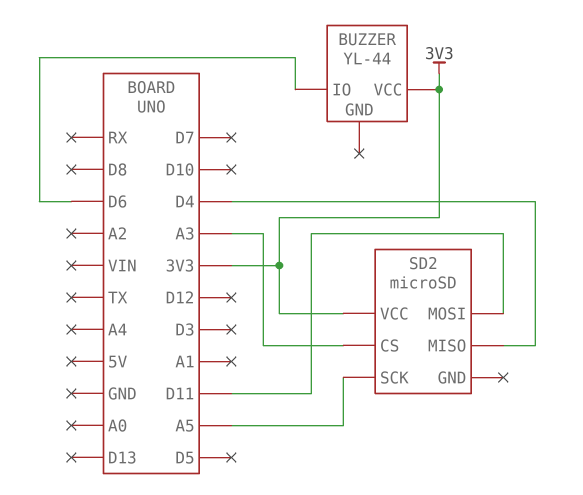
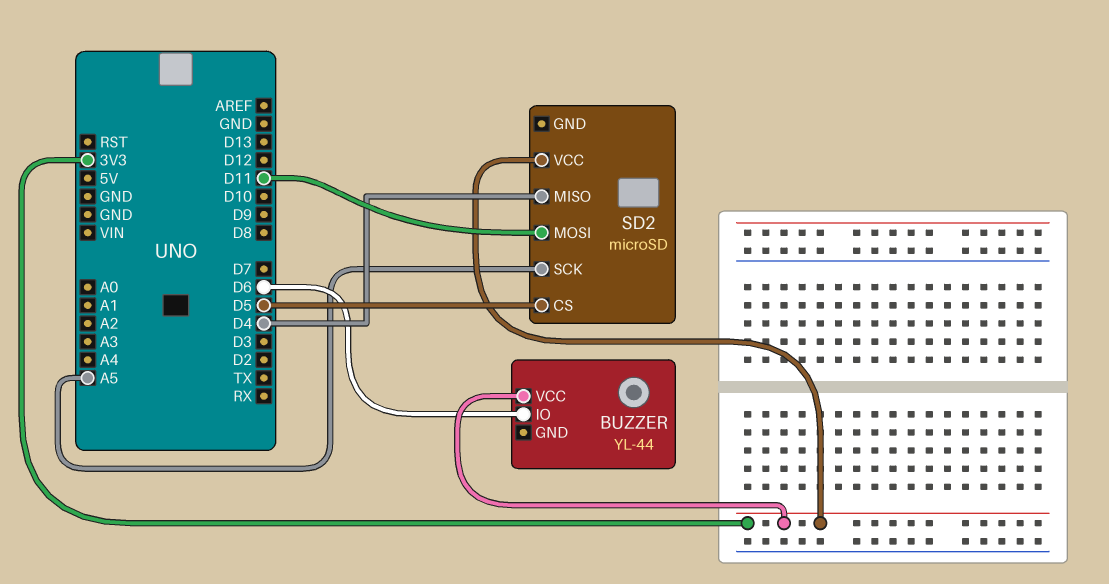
SD2 pin CS: A3 -> D5

